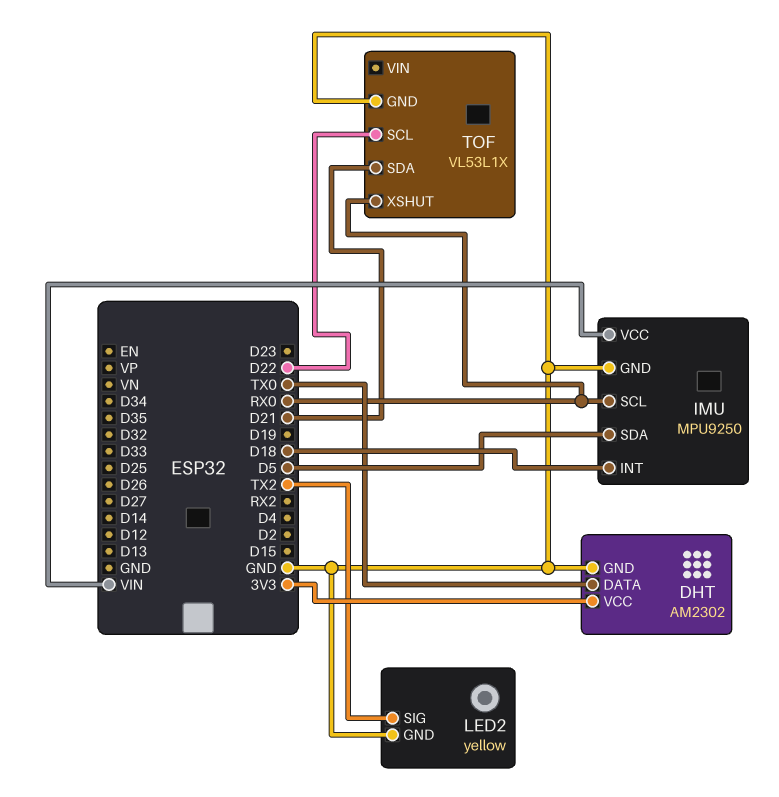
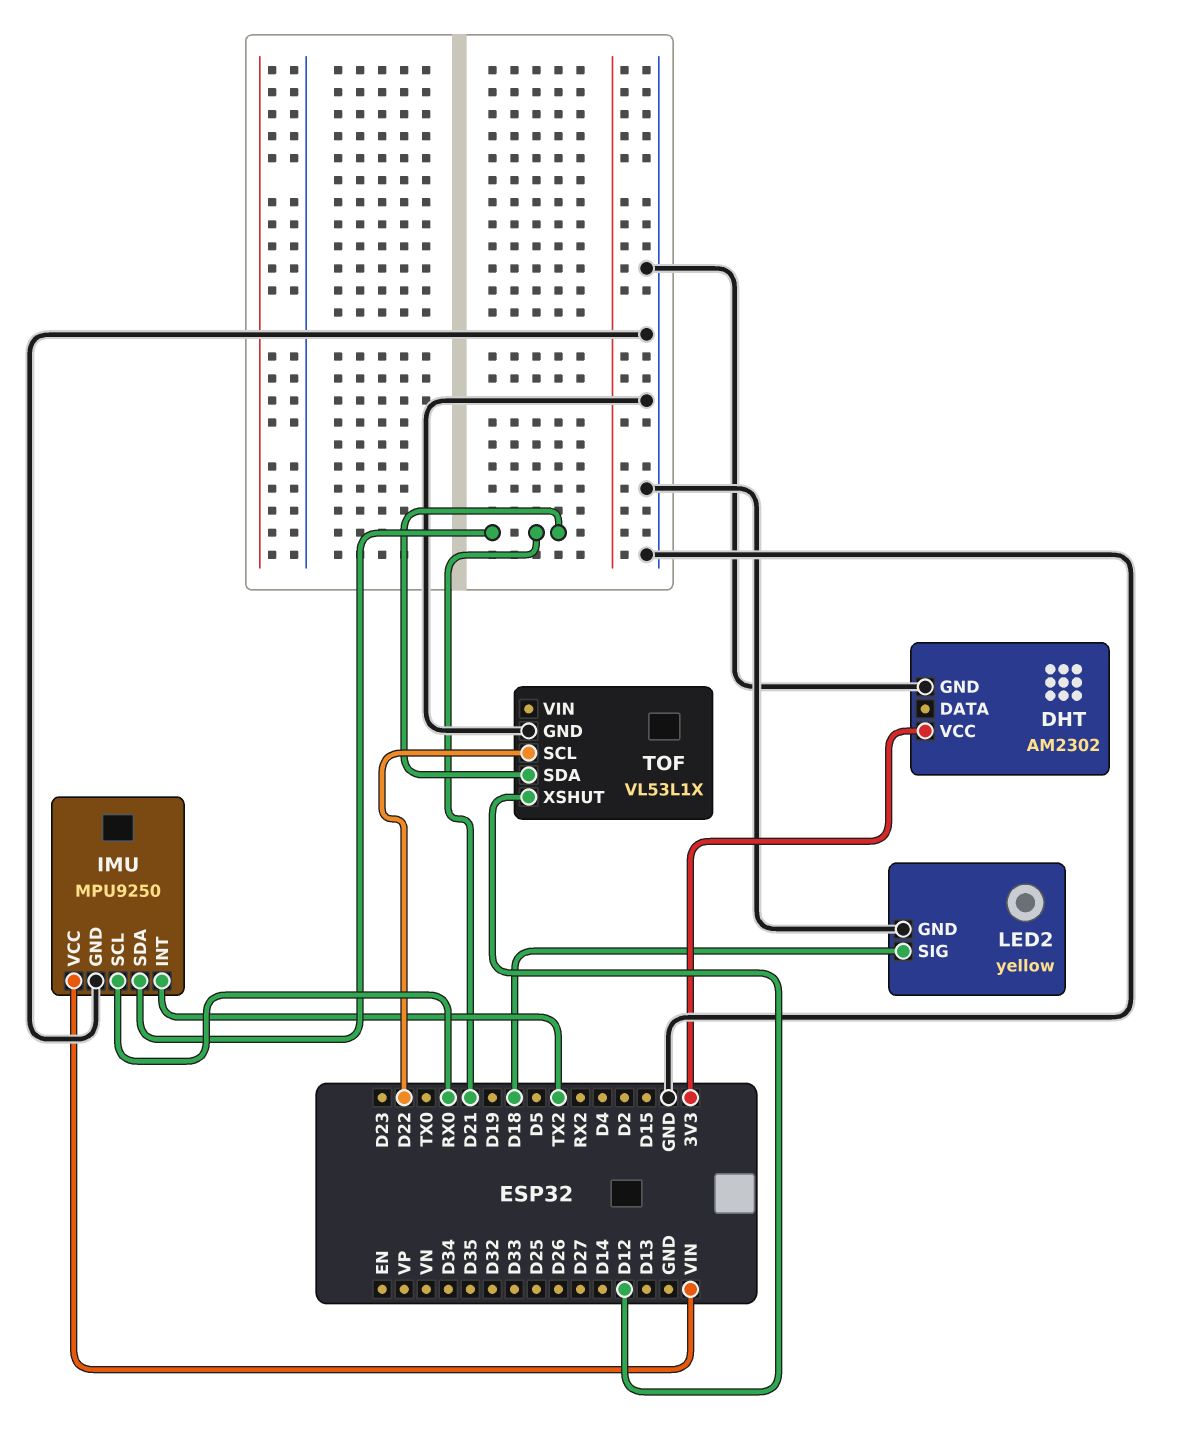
DHT pin DATA: TX0 -> none
IMU pin INT: D18 -> TX2
IMU pin SDA: D5 -> D21
LED2 pin SIG: TX2 -> D18
TOF pin XSHUT: RX0 -> D12

